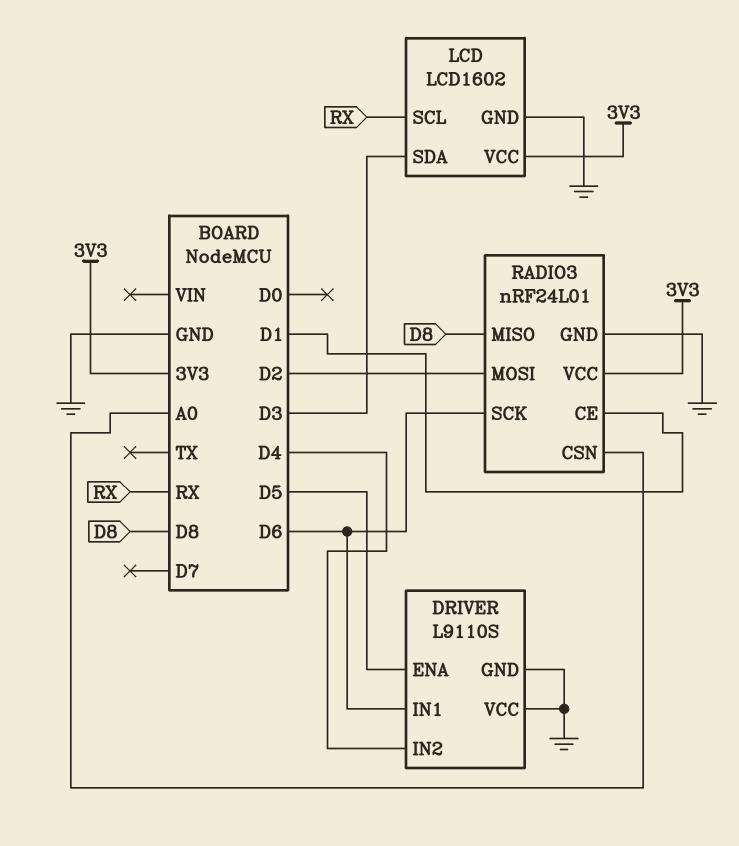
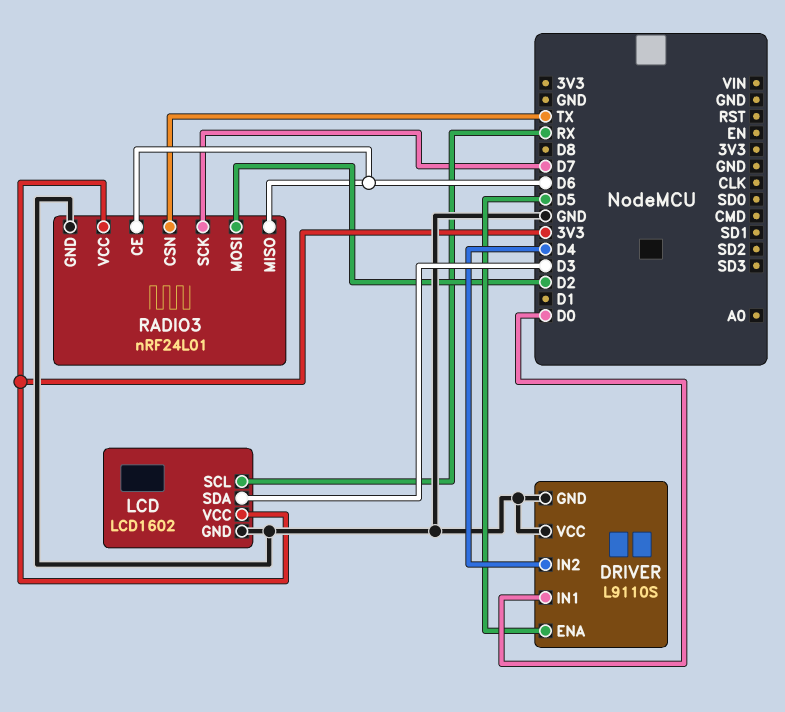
DRIVER pin IN1: D6 -> D0
RADIO3 pin CE: D1 -> D6
RADIO3 pin CSN: A0 -> TX
RADIO3 pin MISO: D8 -> D6
RADIO3 pin SCK: D6 -> D7

